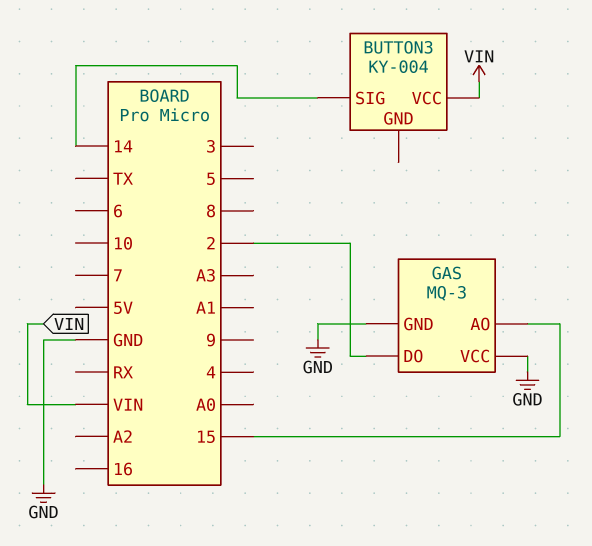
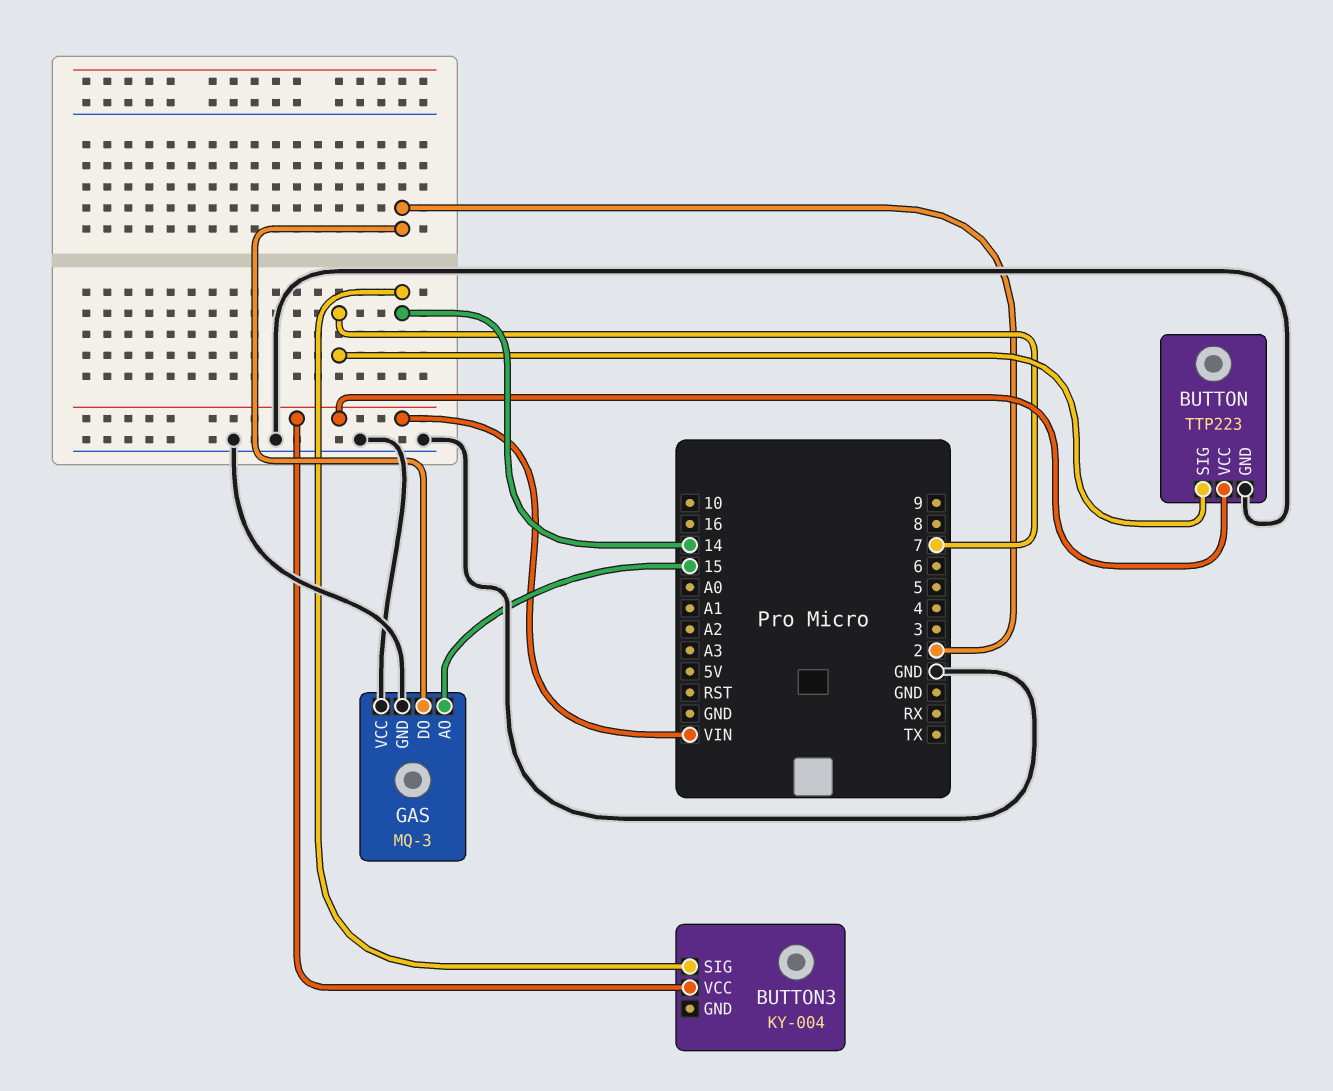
BUTTON: none -> TTP223
BUTTON pin GND: none -> GND
BUTTON pin SIG: none -> 7
BUTTON pin VCC: none -> VIN

